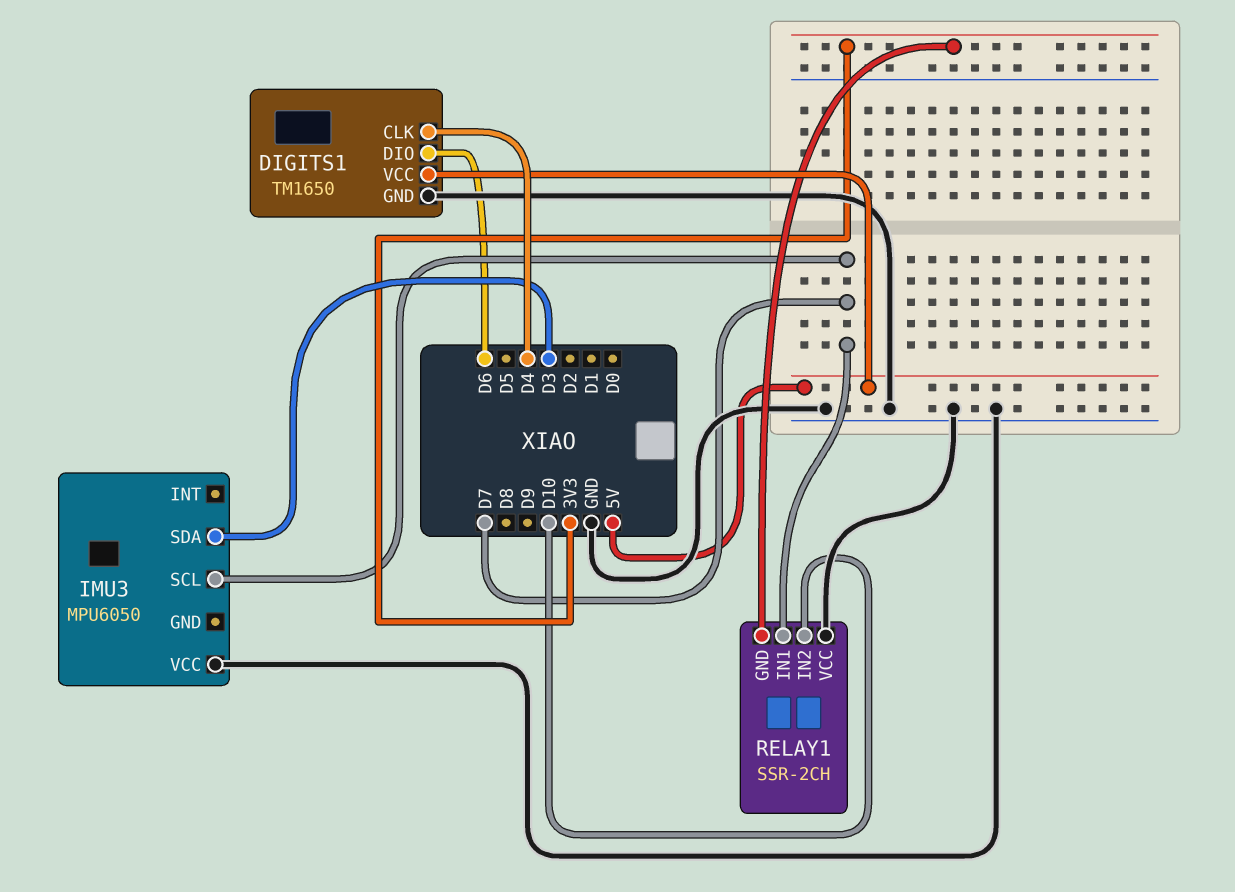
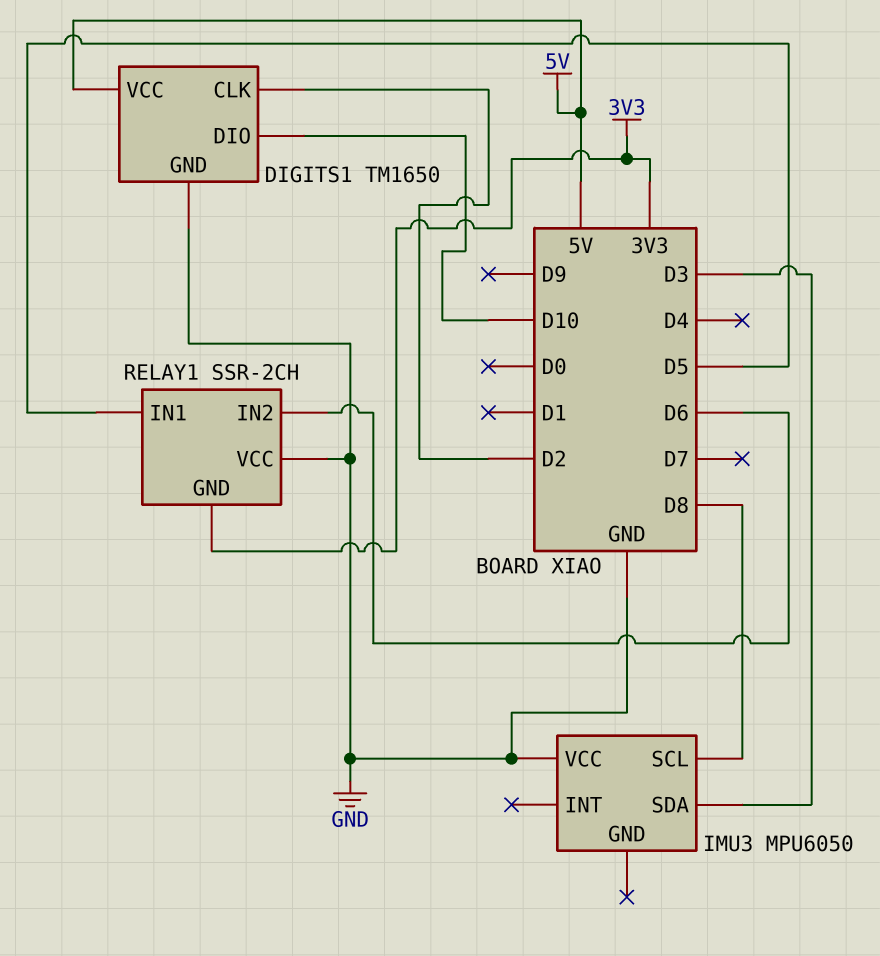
DIGITS1 pin CLK: D4 -> D2
DIGITS1 pin DIO: D6 -> D10
IMU3 pin SCL: D7 -> D8
RELAY1 pin IN1: D7 -> D5
RELAY1 pin IN2: D10 -> D6

